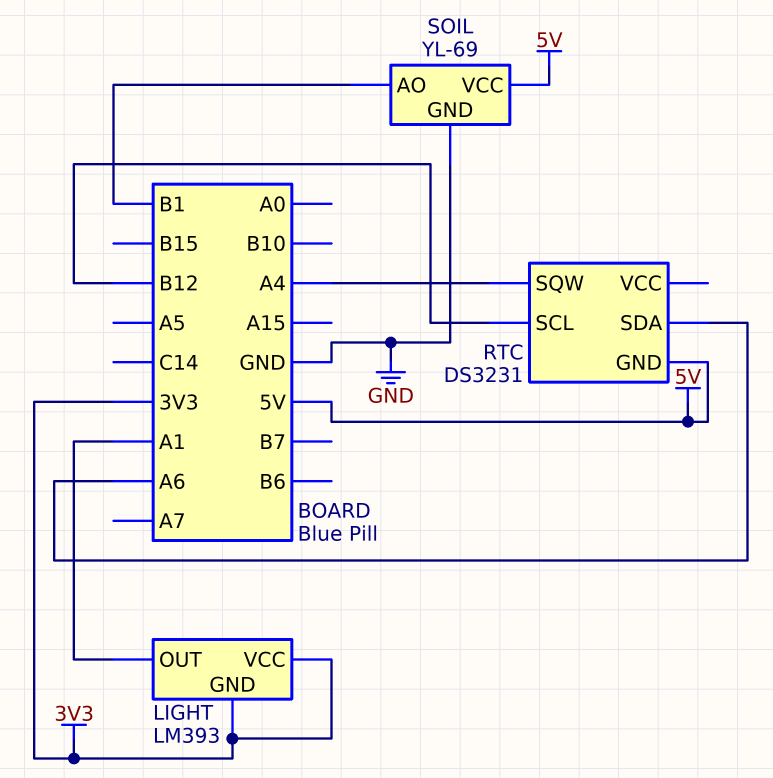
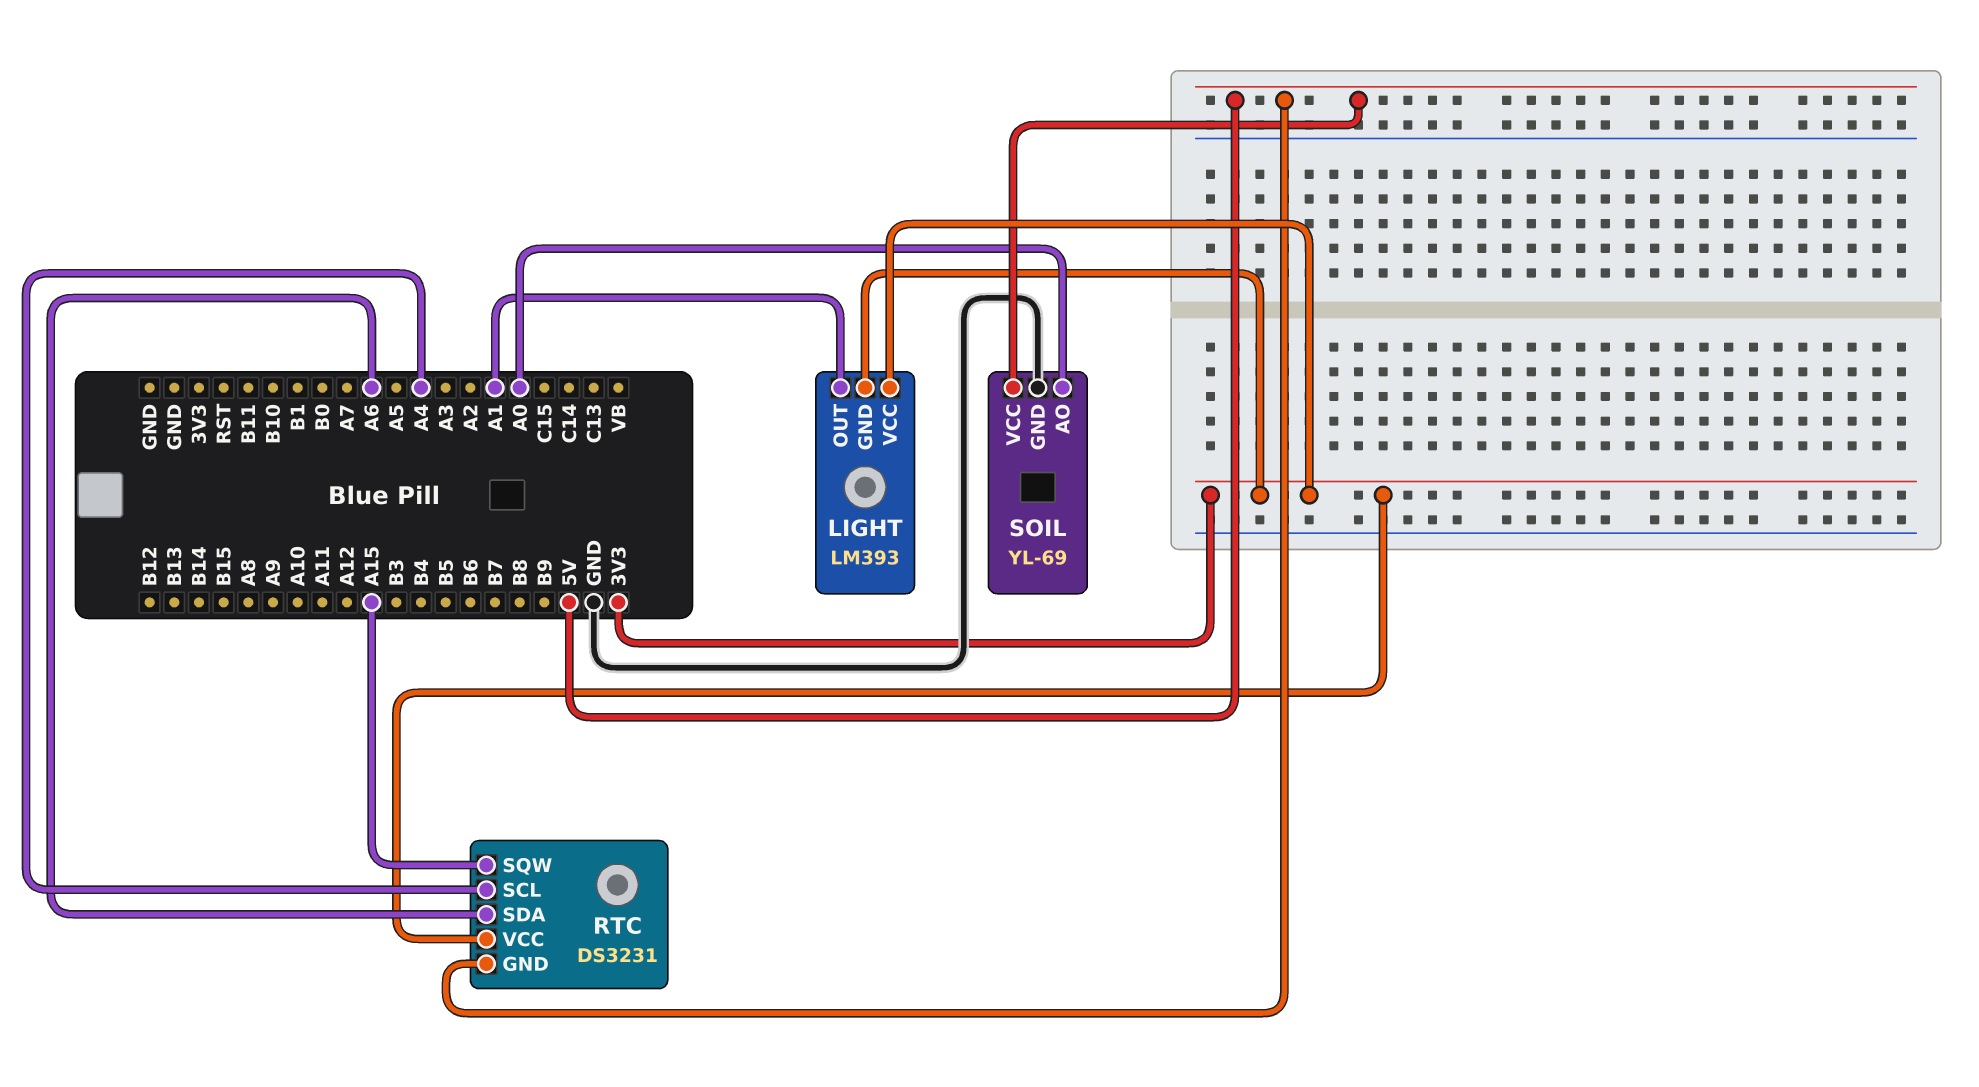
RTC pin SCL: B12 -> A4
RTC pin SQW: A4 -> A15
RTC pin VCC: none -> 3V3
SOIL pin AO: B1 -> A0

